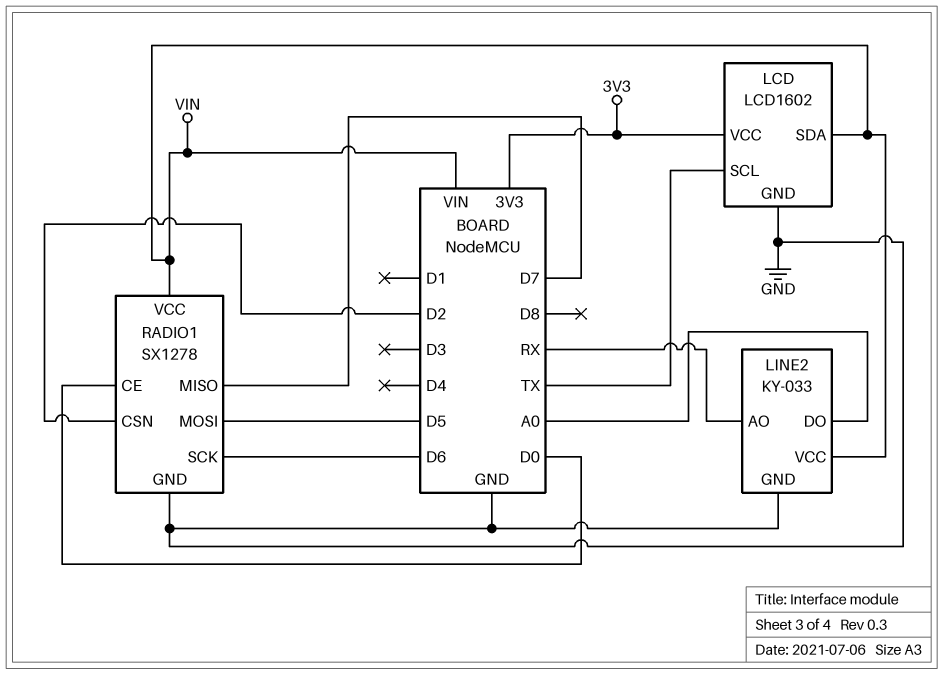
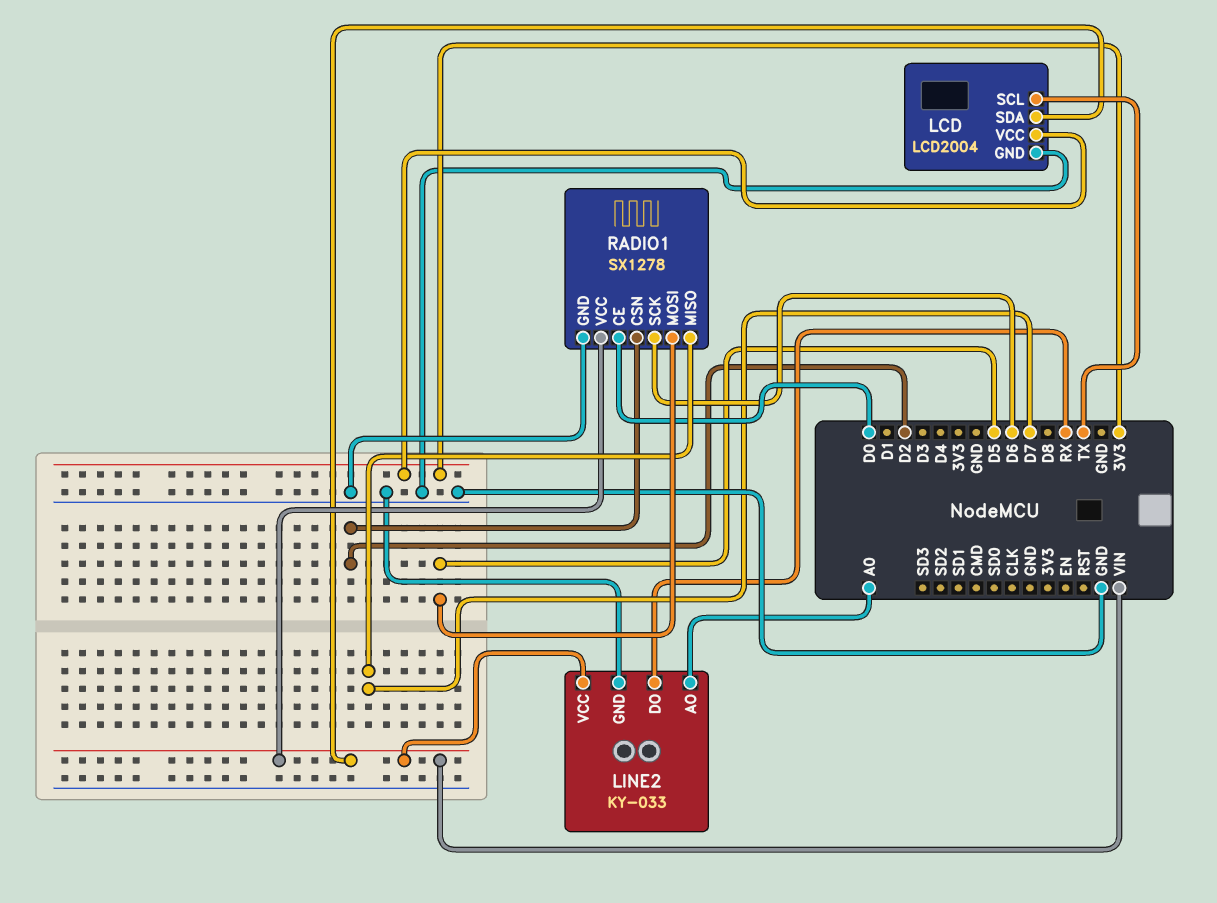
LCD: LCD1602 -> LCD2004
LINE2 pin AO: RX -> A0
LINE2 pin DO: A0 -> RX

